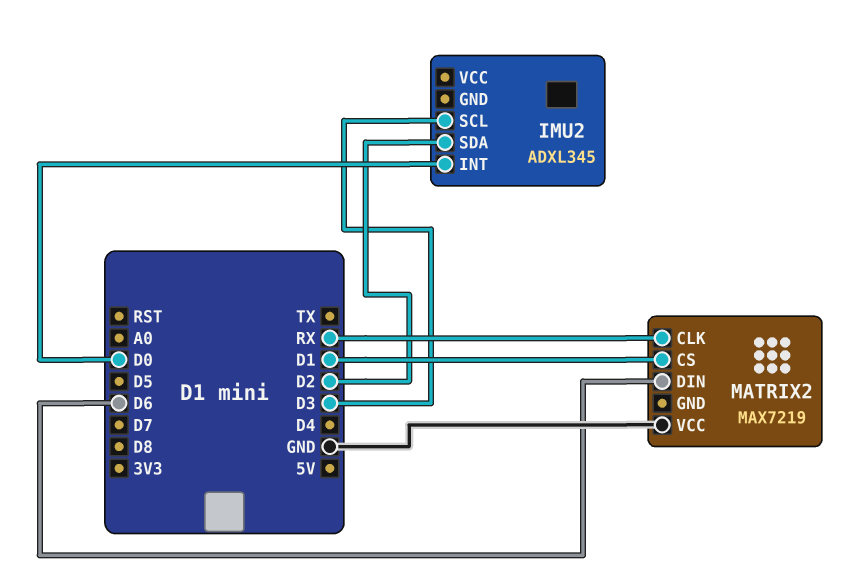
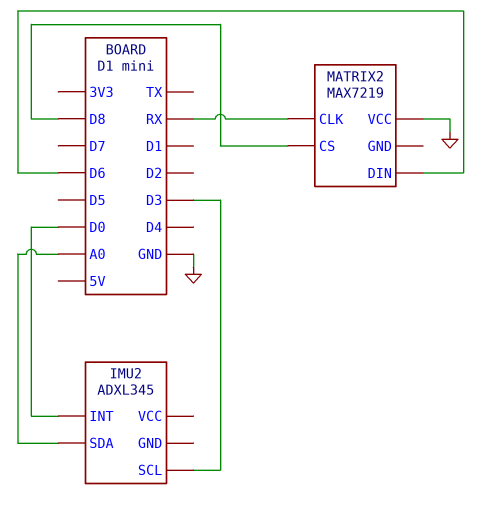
IMU2 pin SDA: D2 -> A0
MATRIX2 pin CS: D1 -> D8

